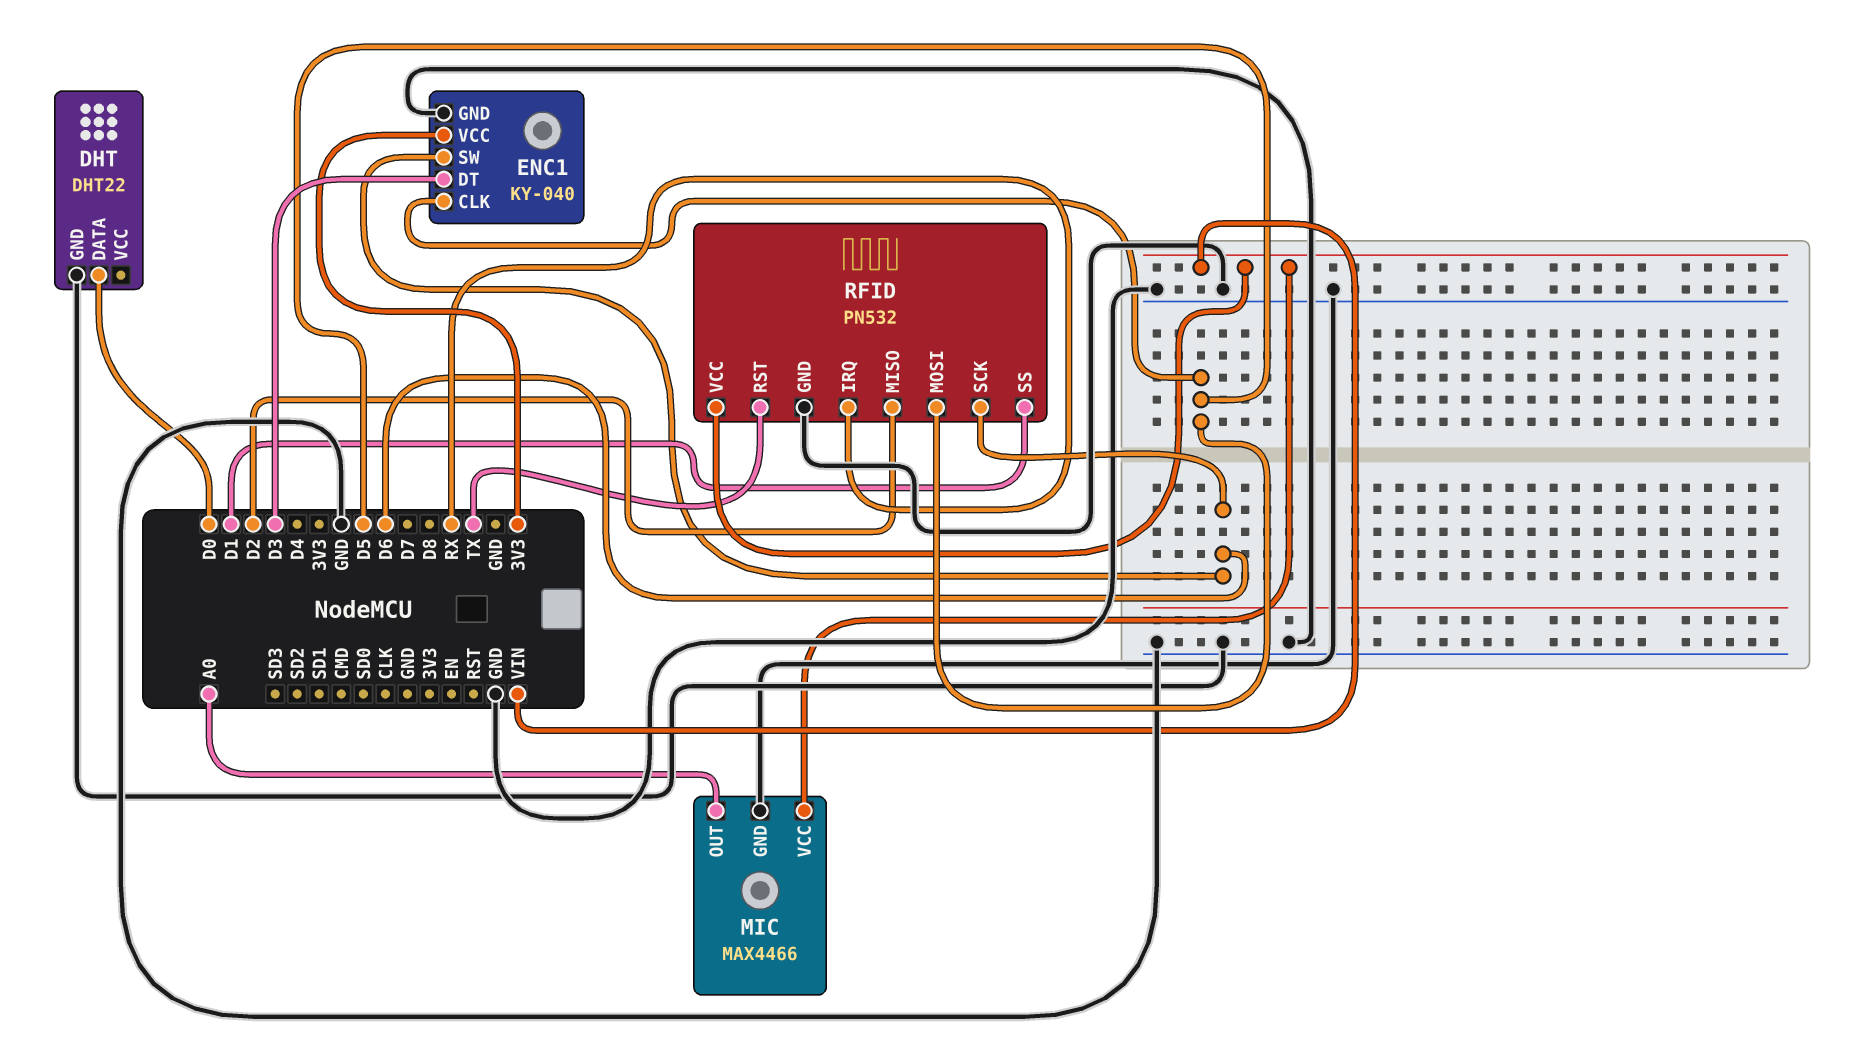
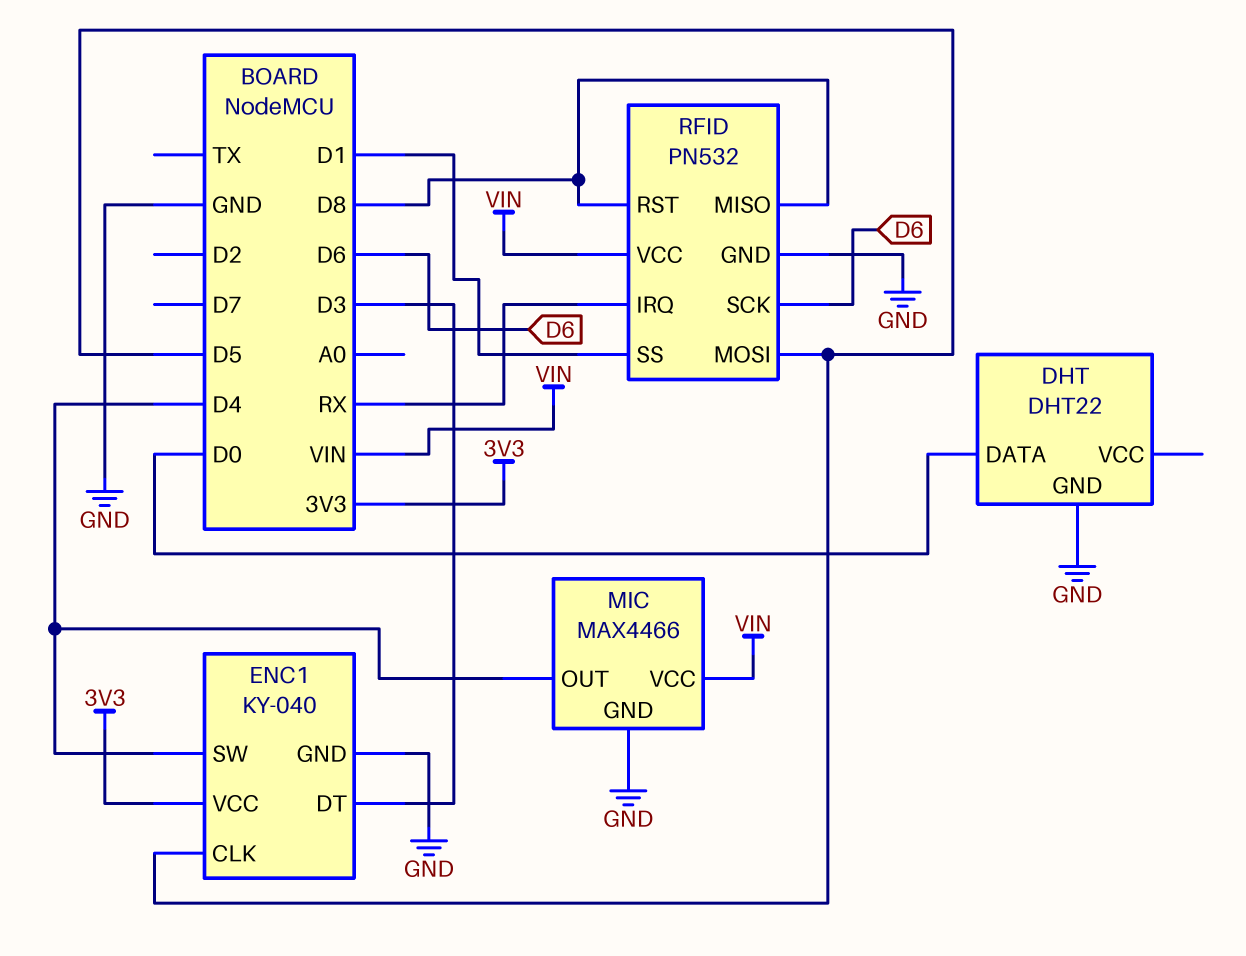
ENC1 pin SW: D6 -> D4
MIC pin OUT: A0 -> D4
RFID pin MISO: D2 -> D8
RFID pin RST: TX -> D8

